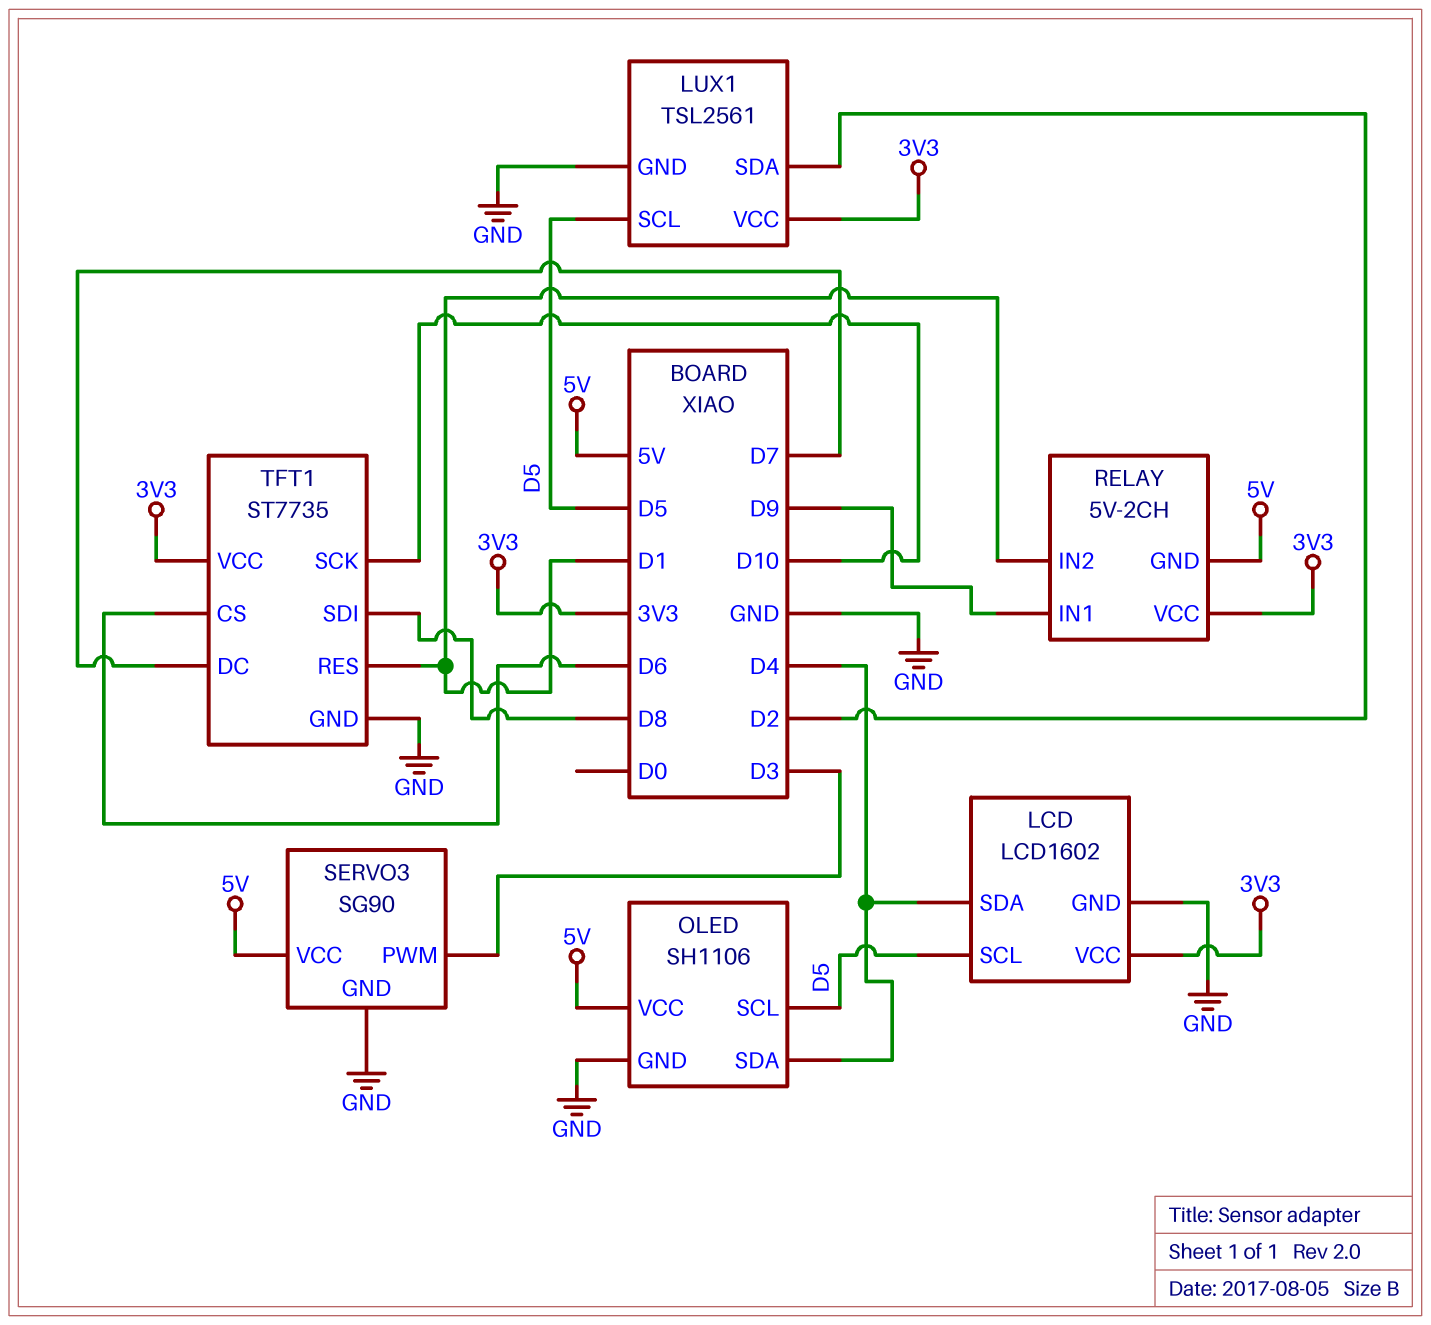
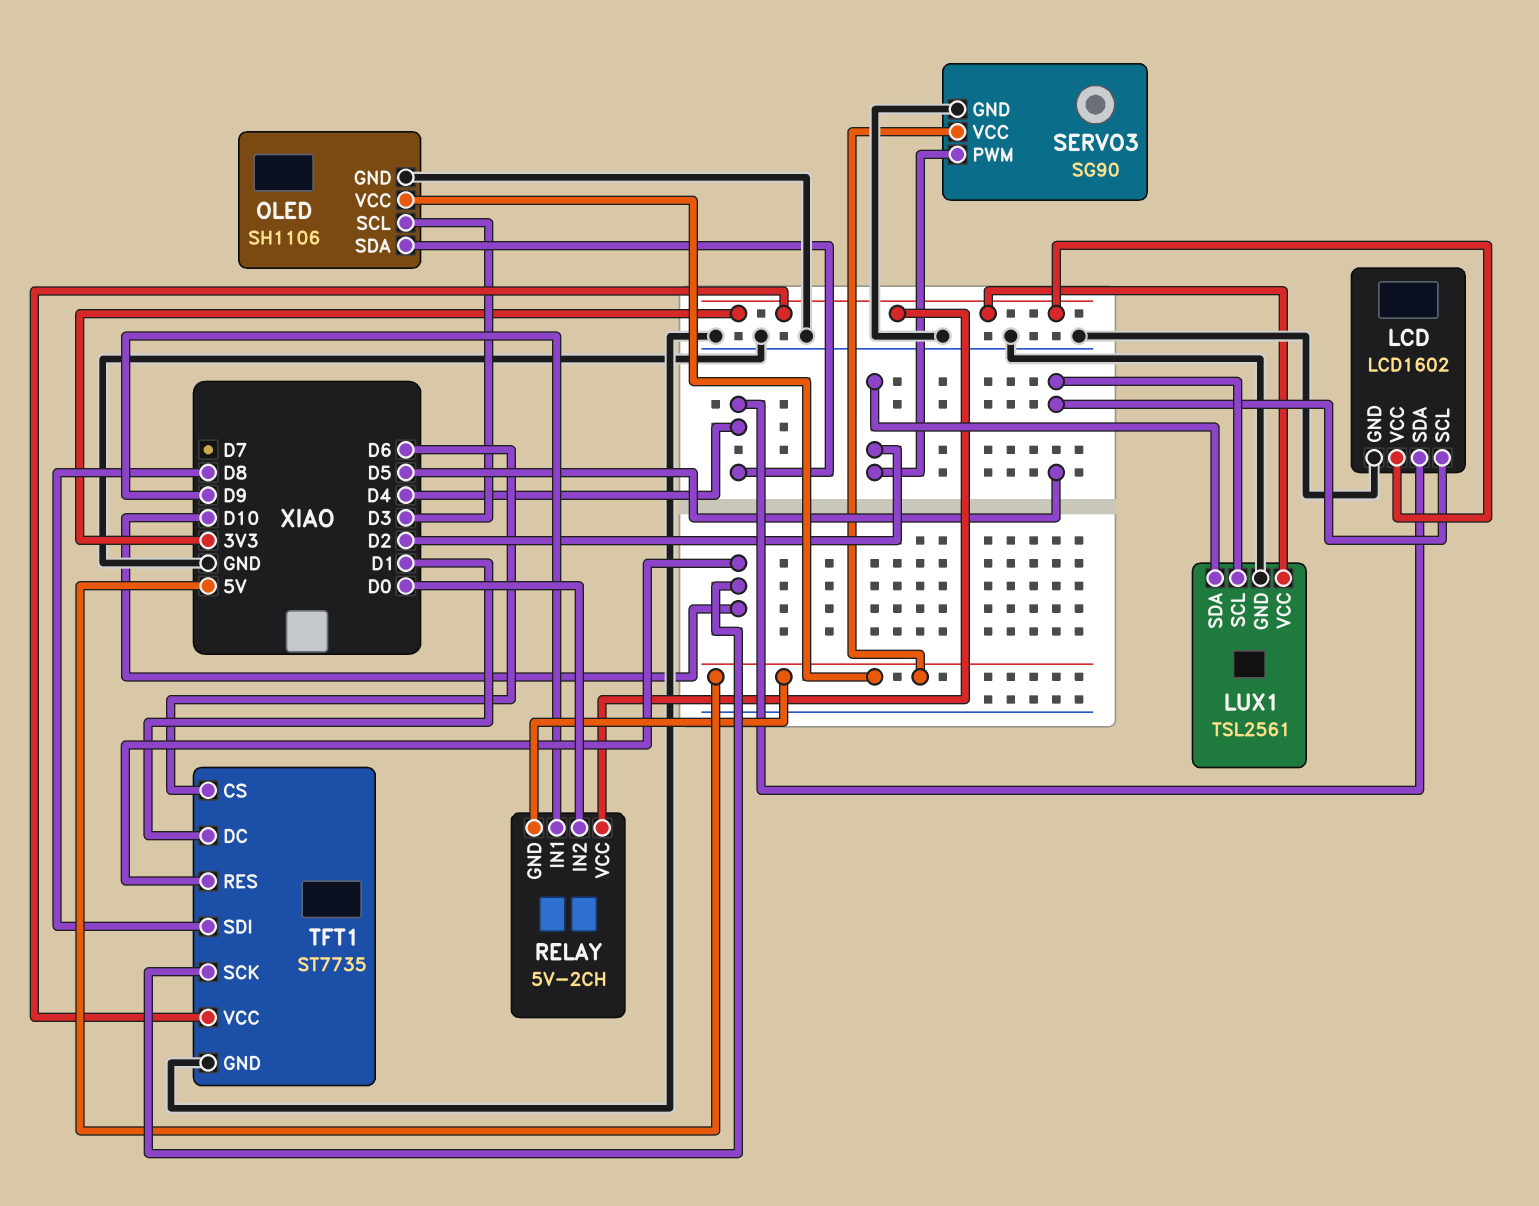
OLED pin SCL: D5 -> D3
RELAY pin IN2: D1 -> D0
SERVO3 pin PWM: D3 -> D2
TFT1 pin DC: D7 -> D1
TFT1 pin RES: D1 -> D10

